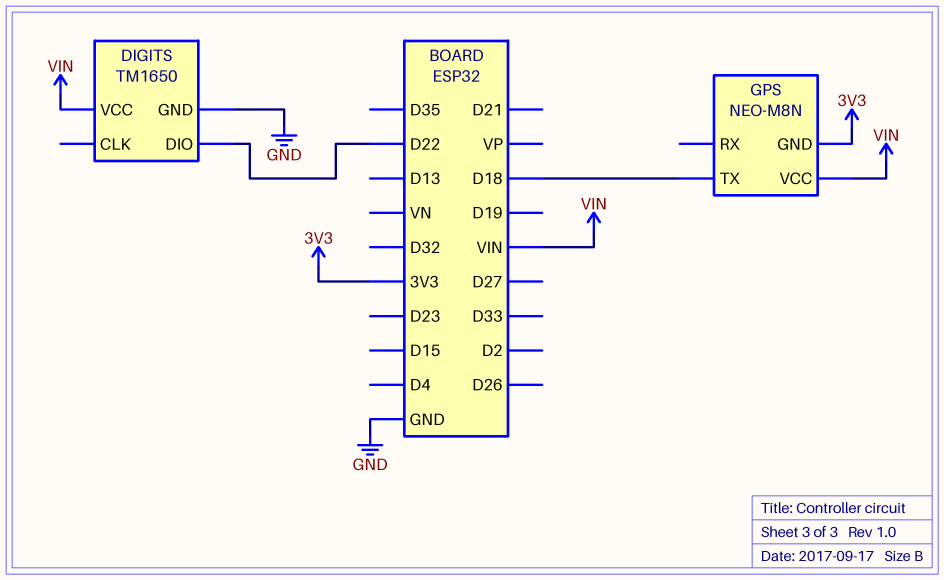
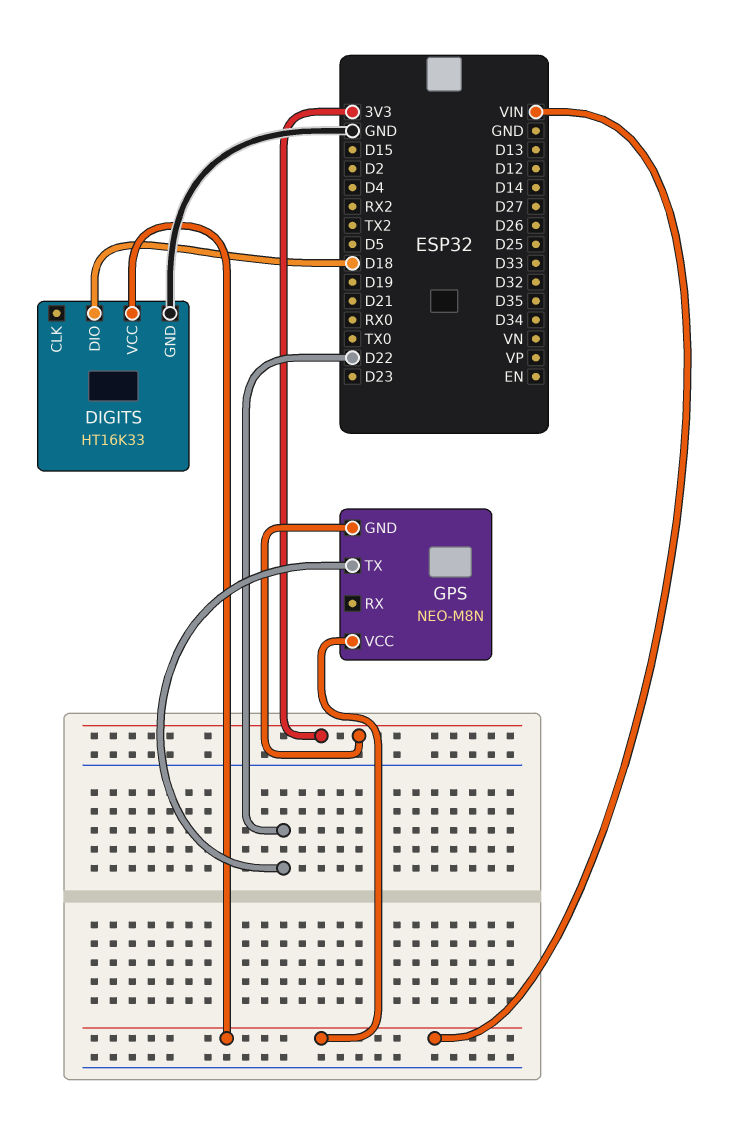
DIGITS: TM1650 -> HT16K33
DIGITS pin DIO: D22 -> D18
GPS pin TX: D18 -> D22

